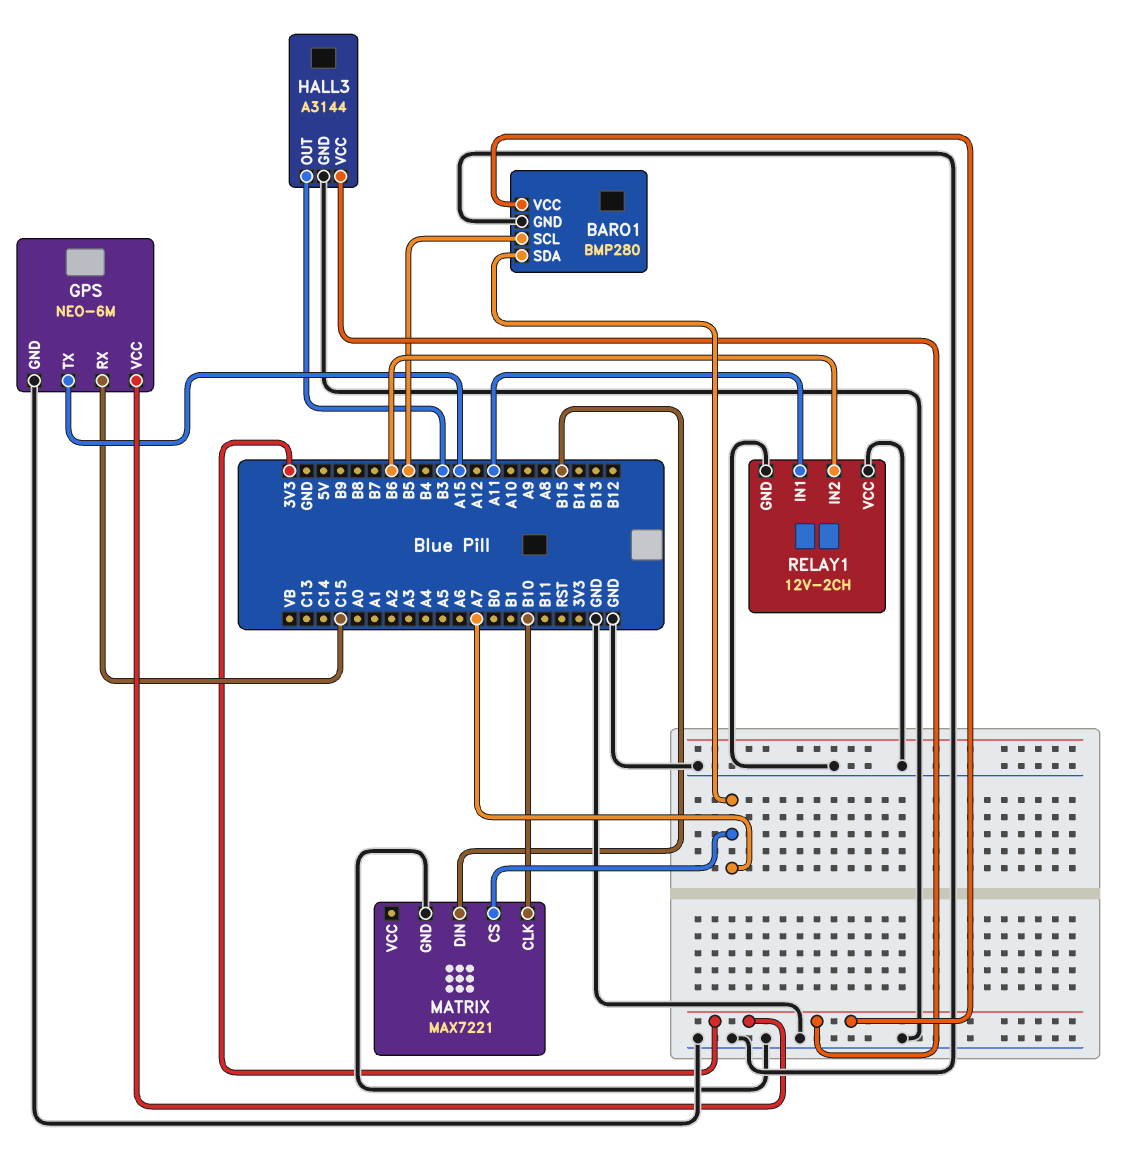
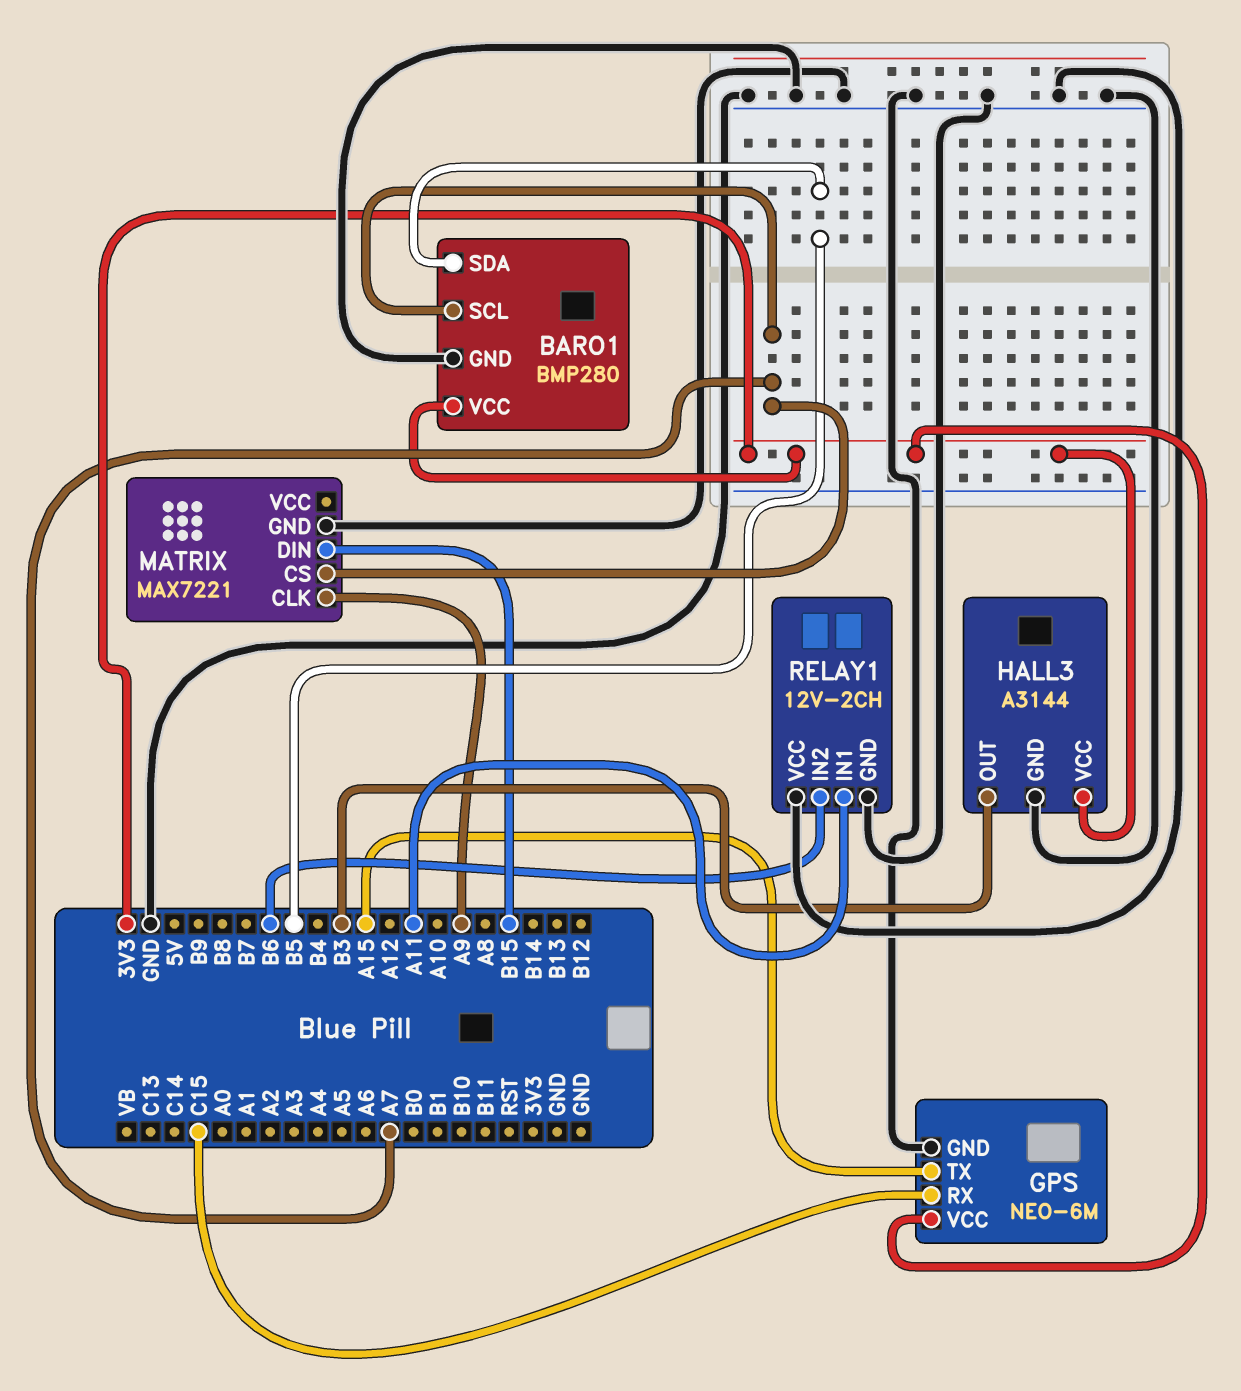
BARO1 pin SCL: B5 -> A7
BARO1 pin SDA: A7 -> B5
MATRIX pin CLK: B10 -> A9

